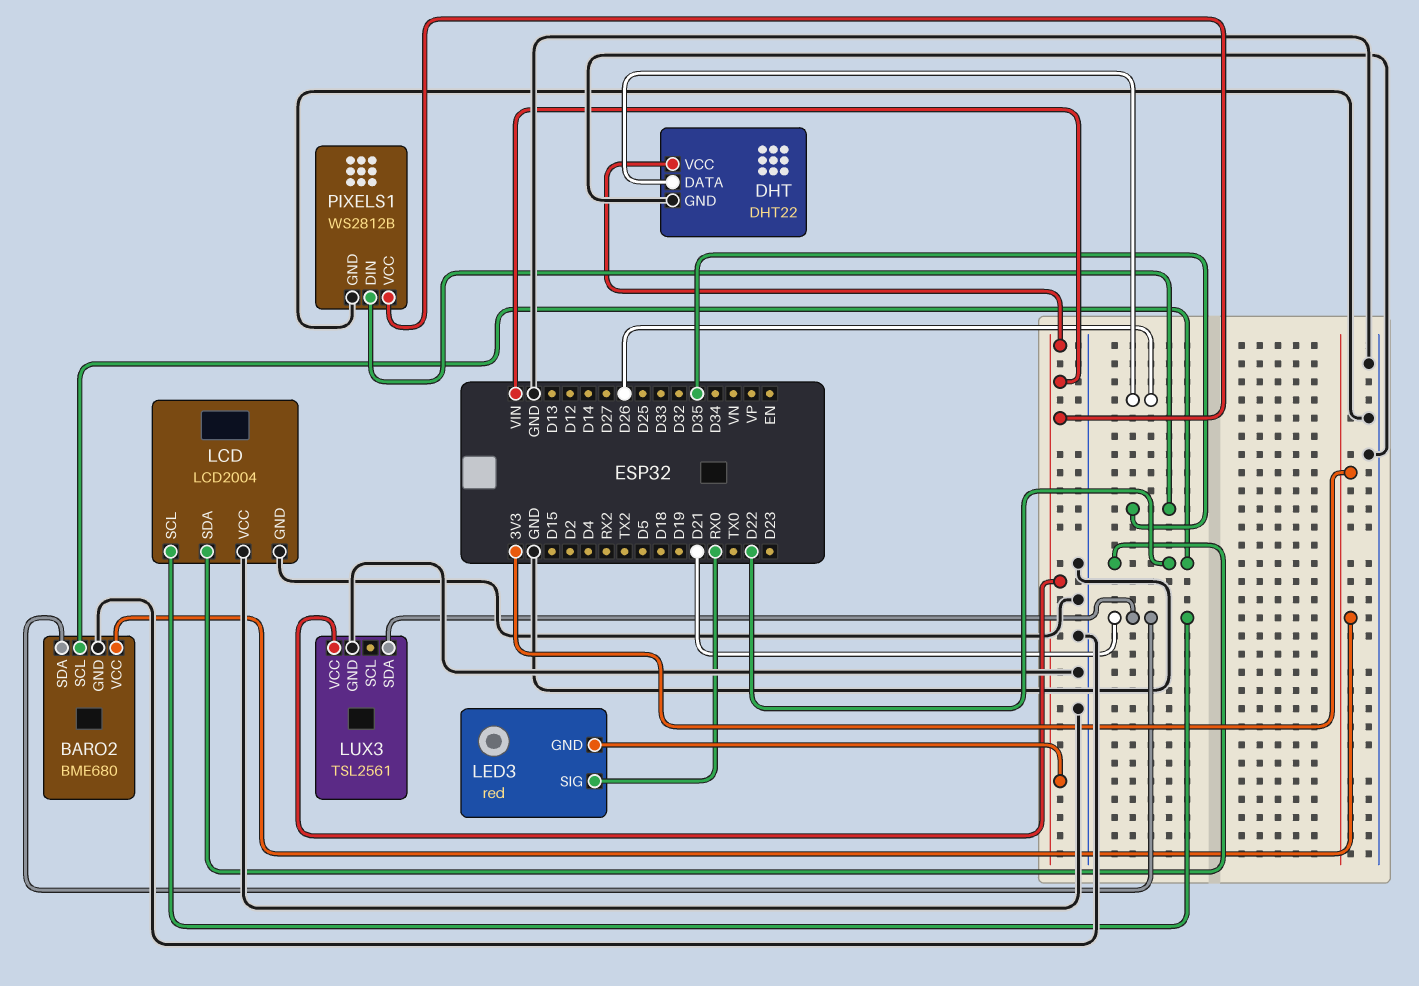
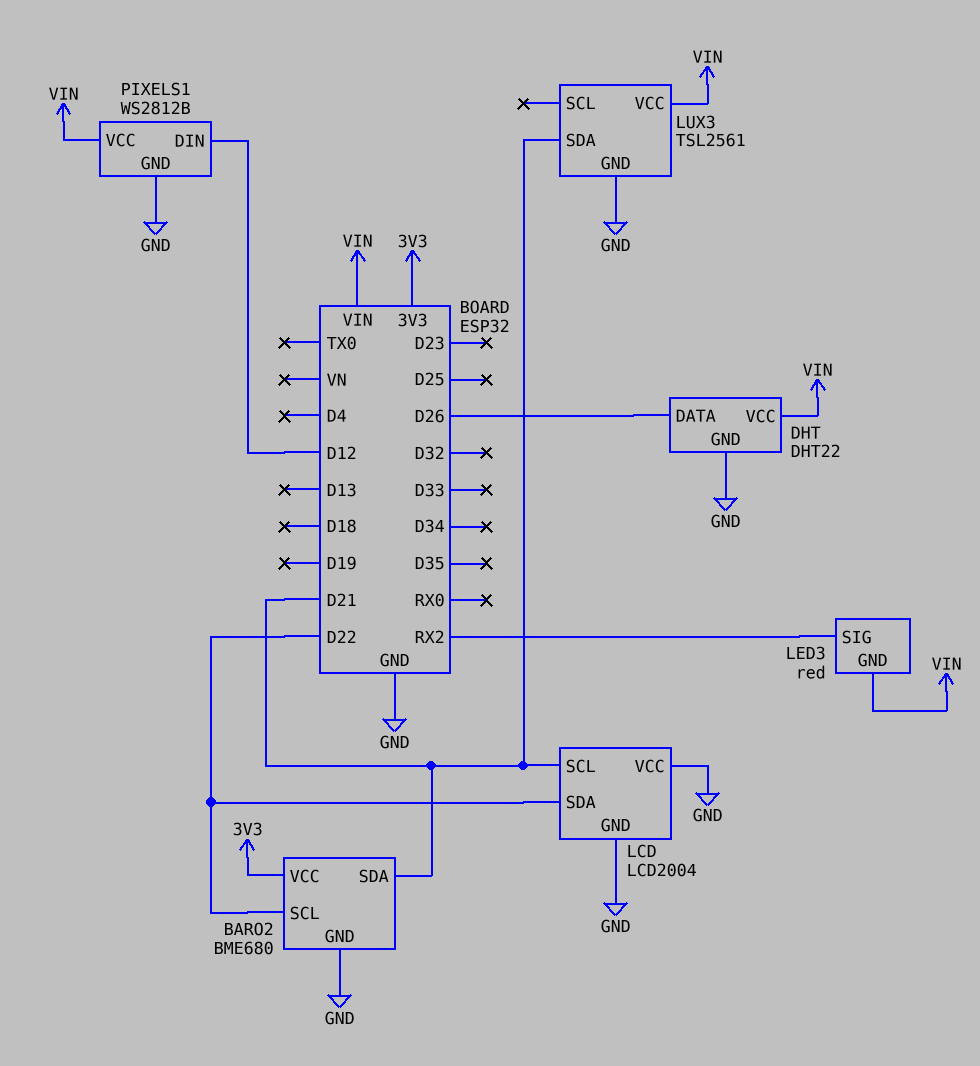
LED3 pin SIG: RX0 -> RX2
PIXELS1 pin DIN: D35 -> D12

